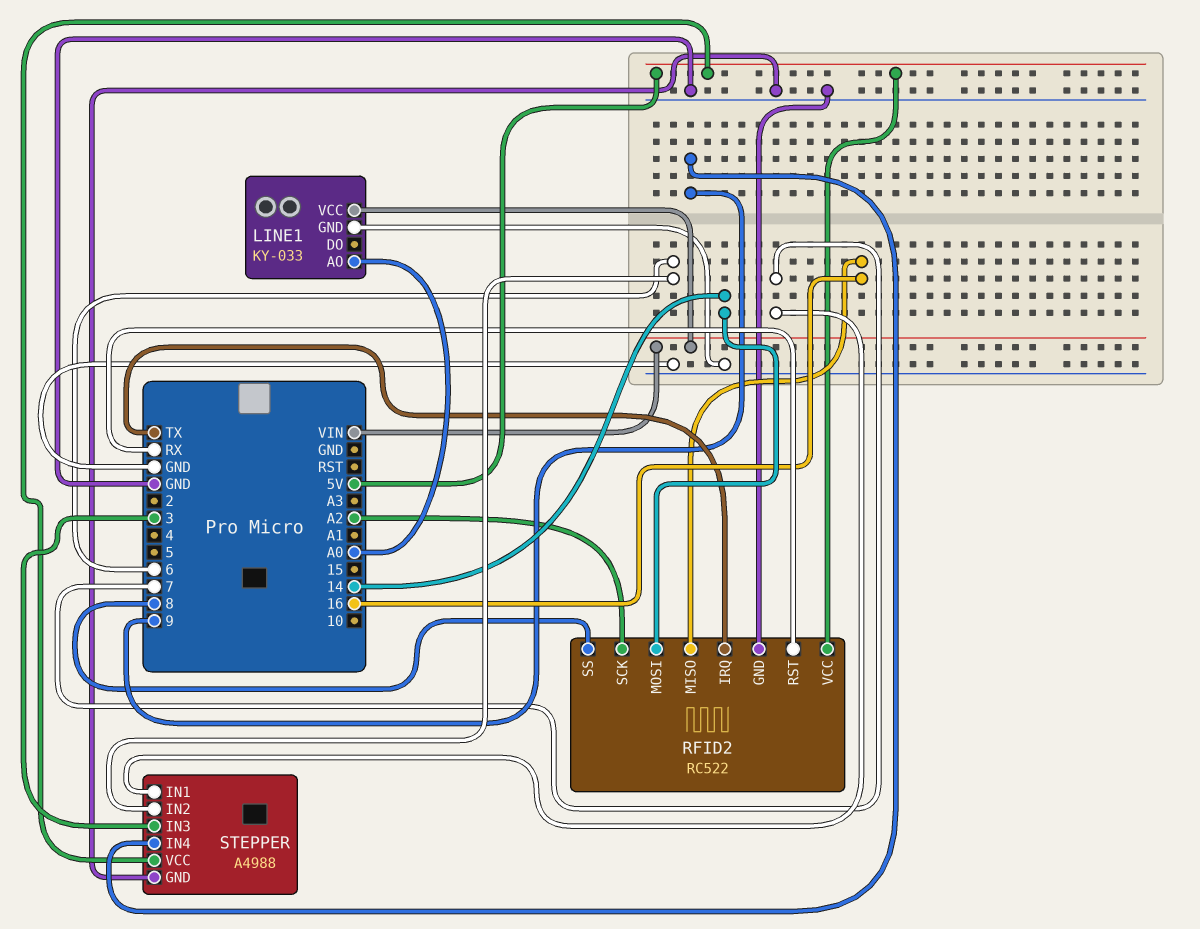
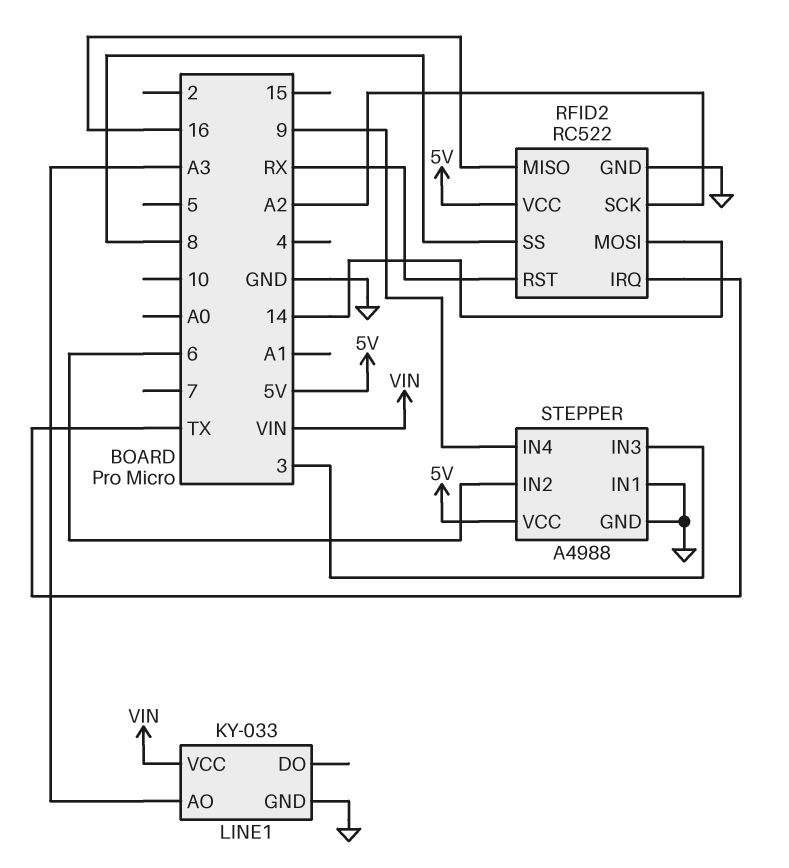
LINE1 pin AO: A0 -> A3
STEPPER pin IN1: 7 -> GND

